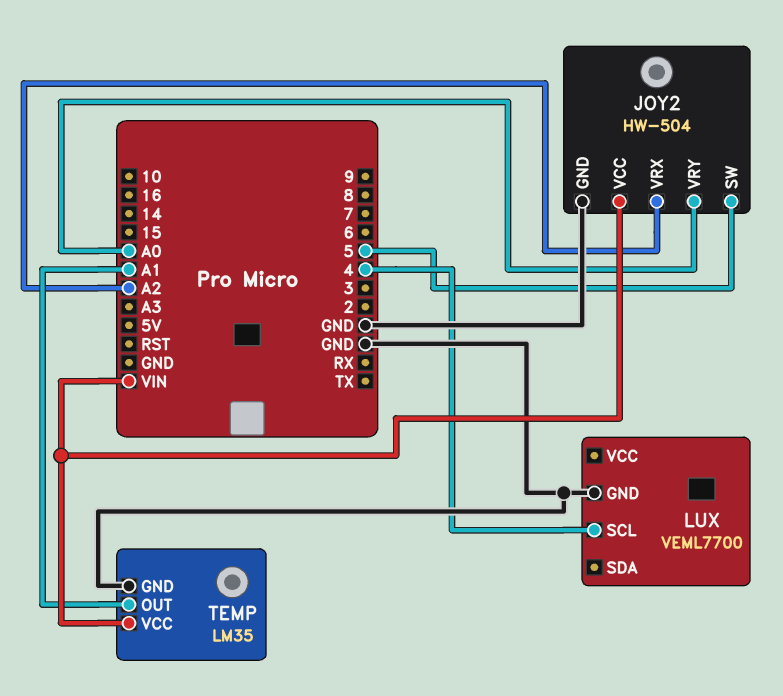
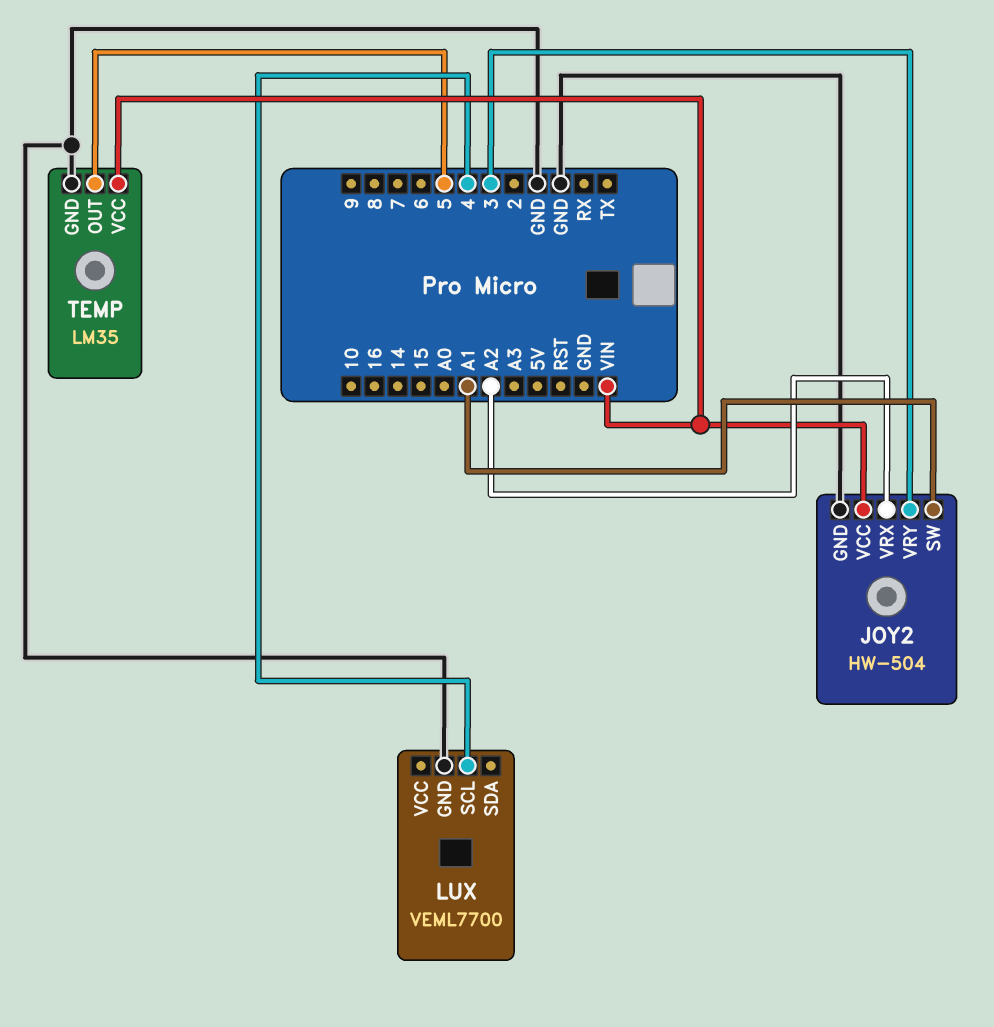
JOY2 pin SW: 5 -> A1
JOY2 pin VRY: A0 -> 3
TEMP pin OUT: A1 -> 5

